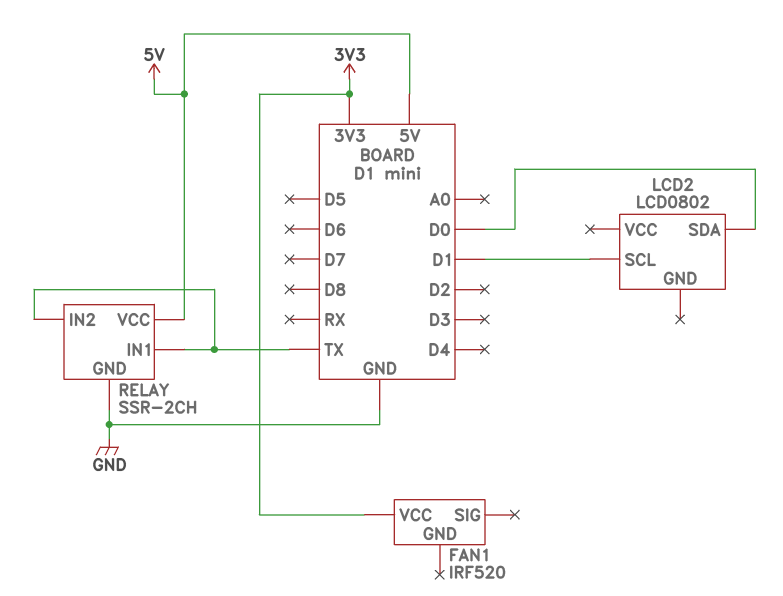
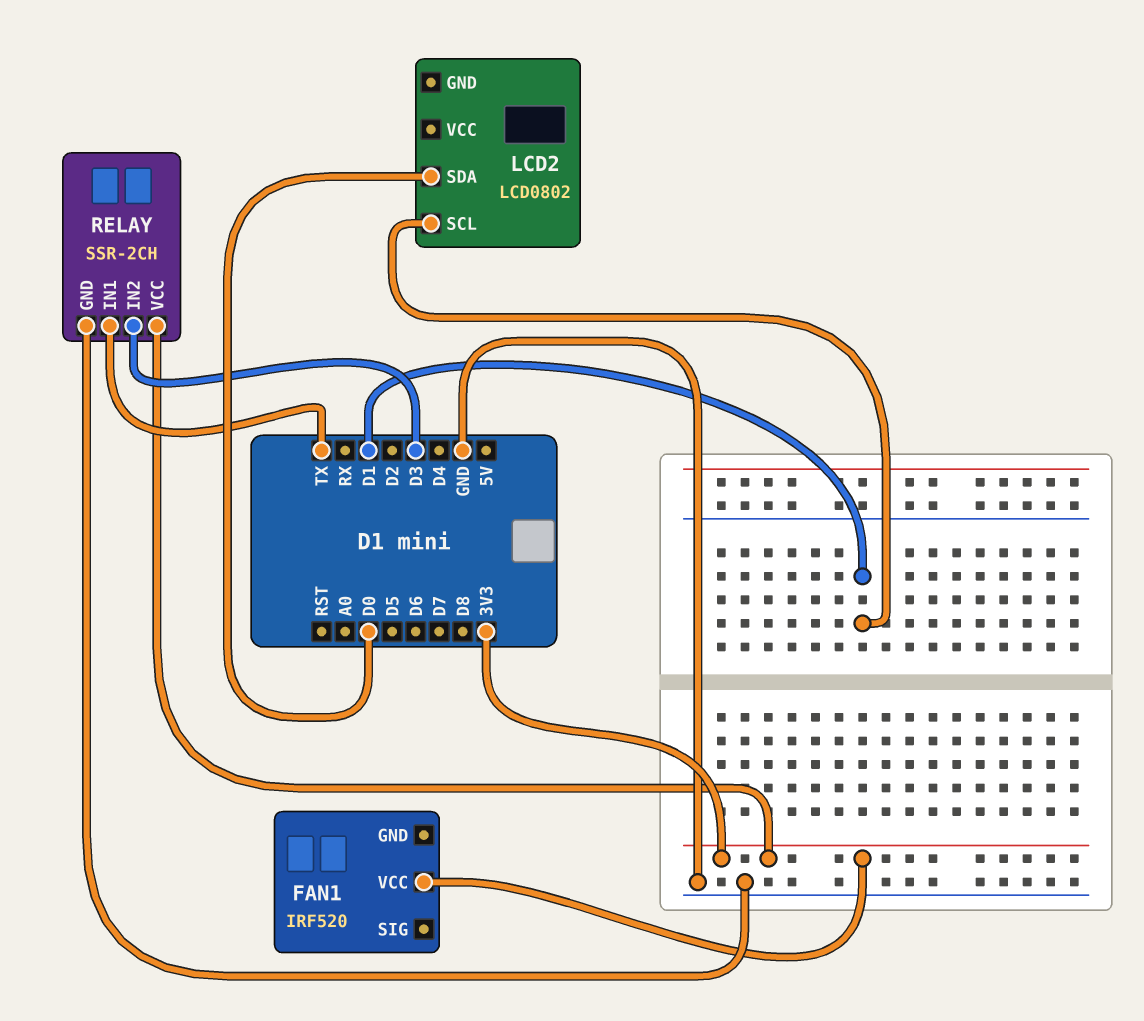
RELAY pin IN2: TX -> D3
RELAY pin VCC: 5V -> 3V3

